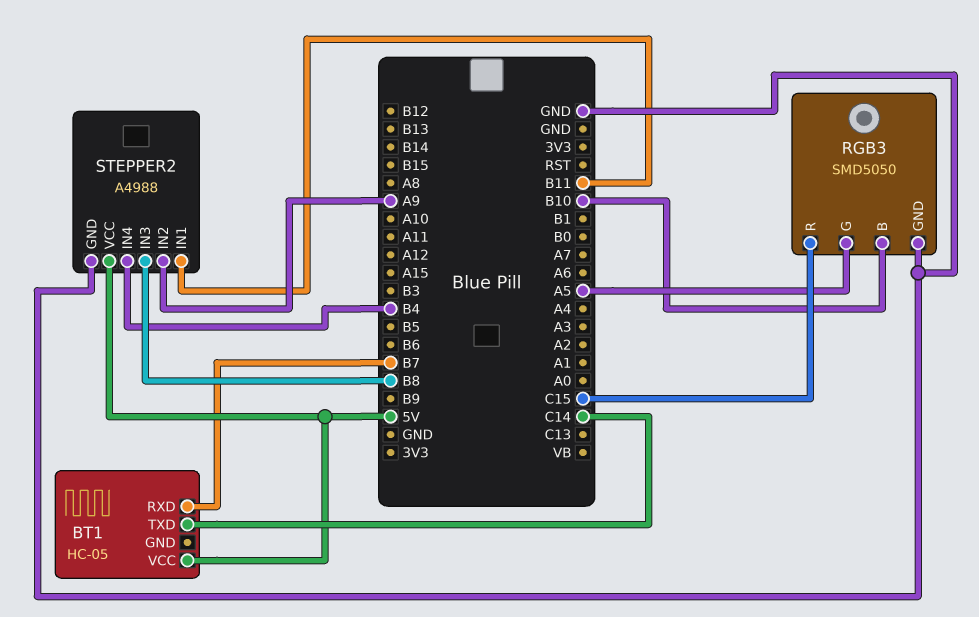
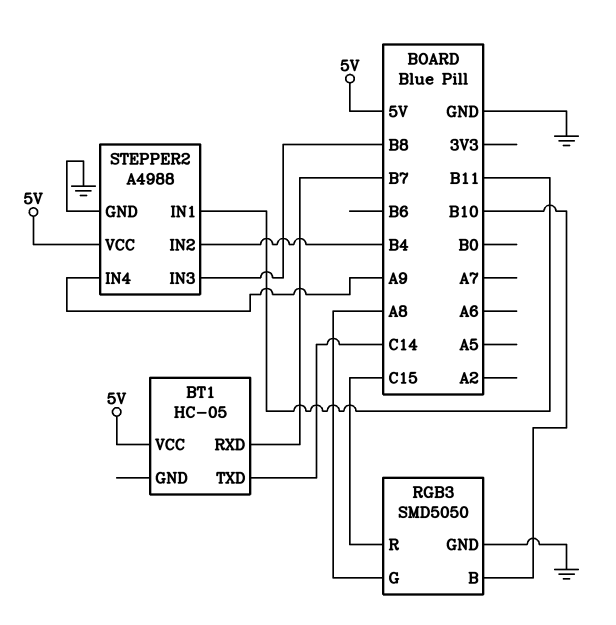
RGB3 pin G: A5 -> A8
STEPPER2 pin IN2: A9 -> B4
STEPPER2 pin IN4: B4 -> A9

